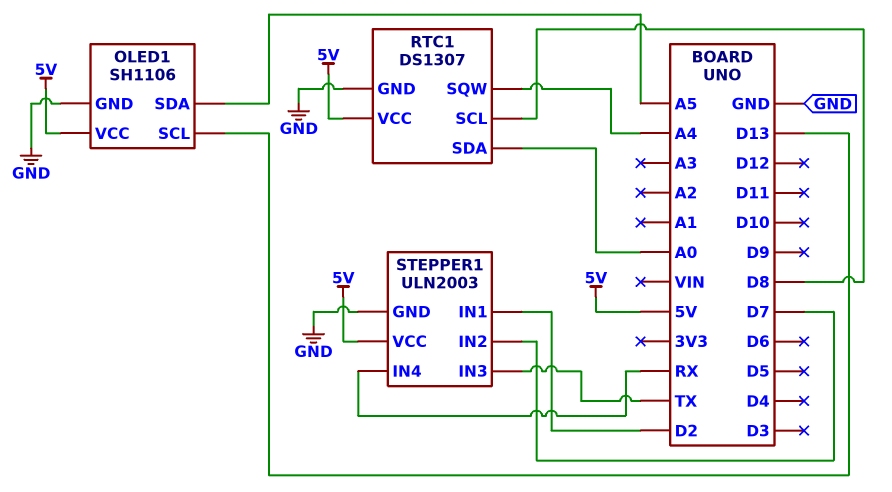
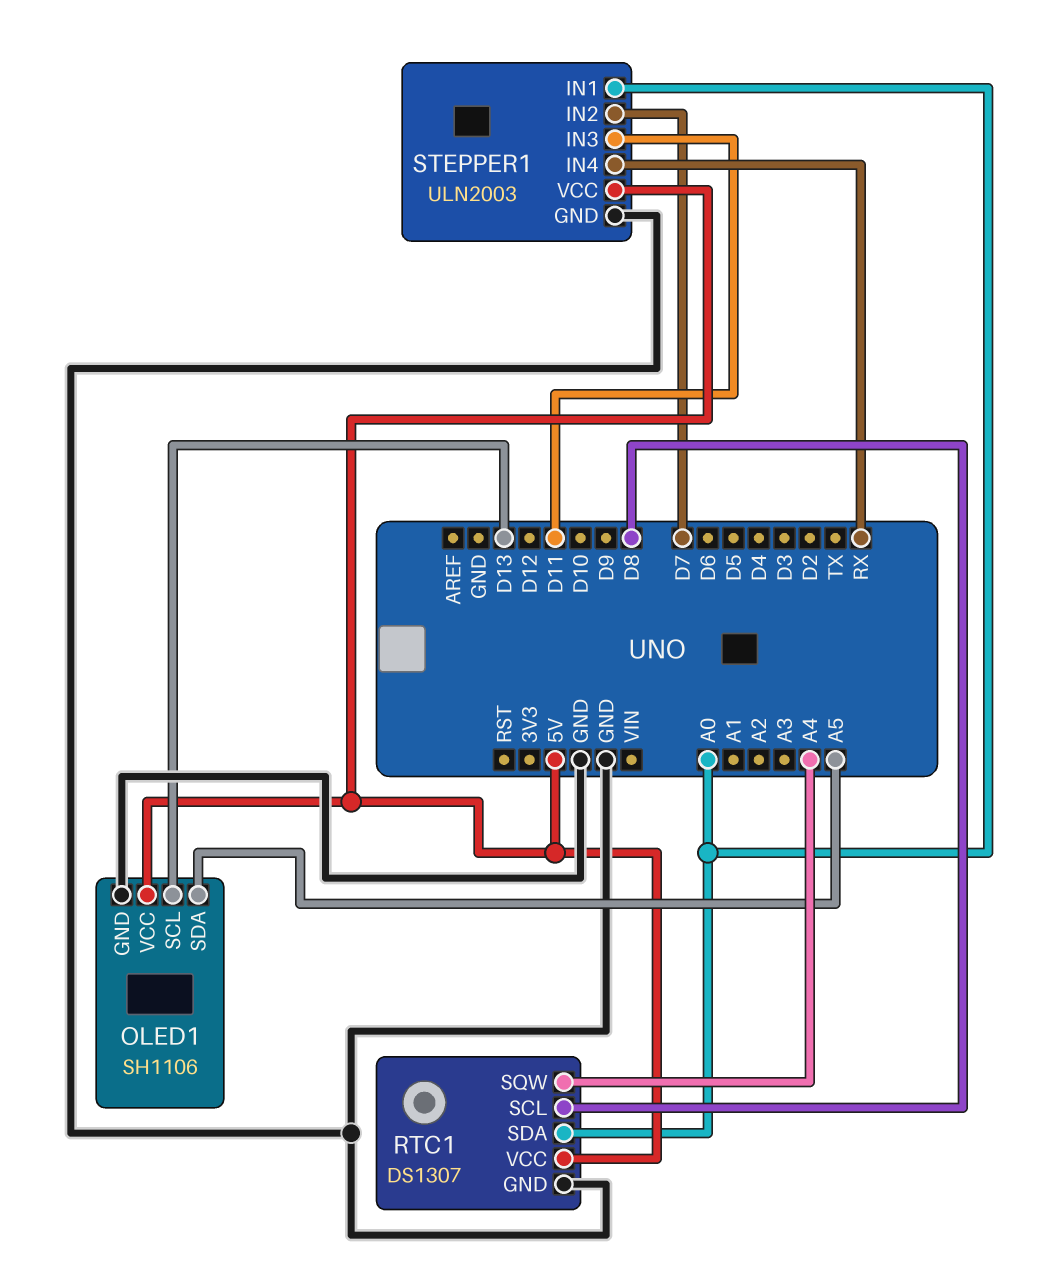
STEPPER1 pin IN1: D2 -> A0
STEPPER1 pin IN3: TX -> D11

